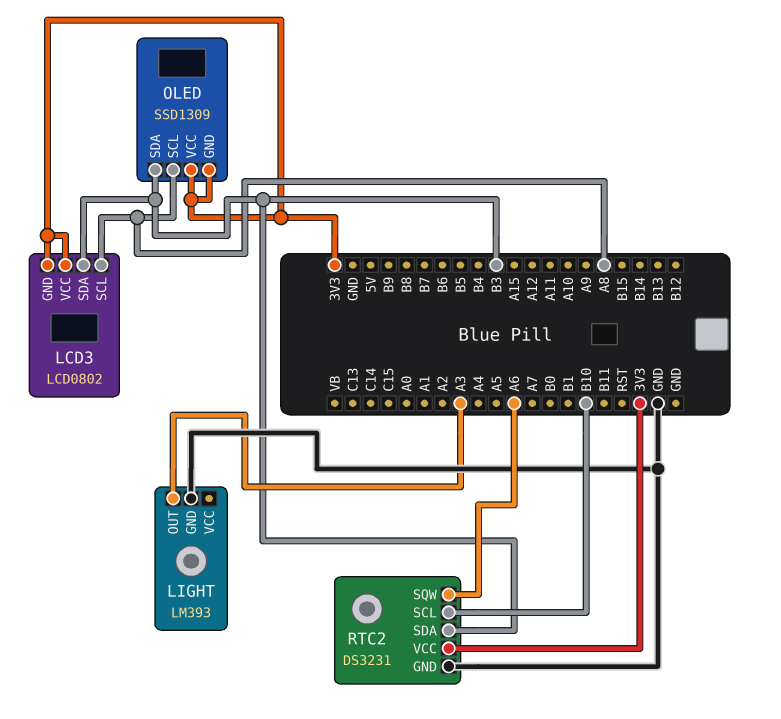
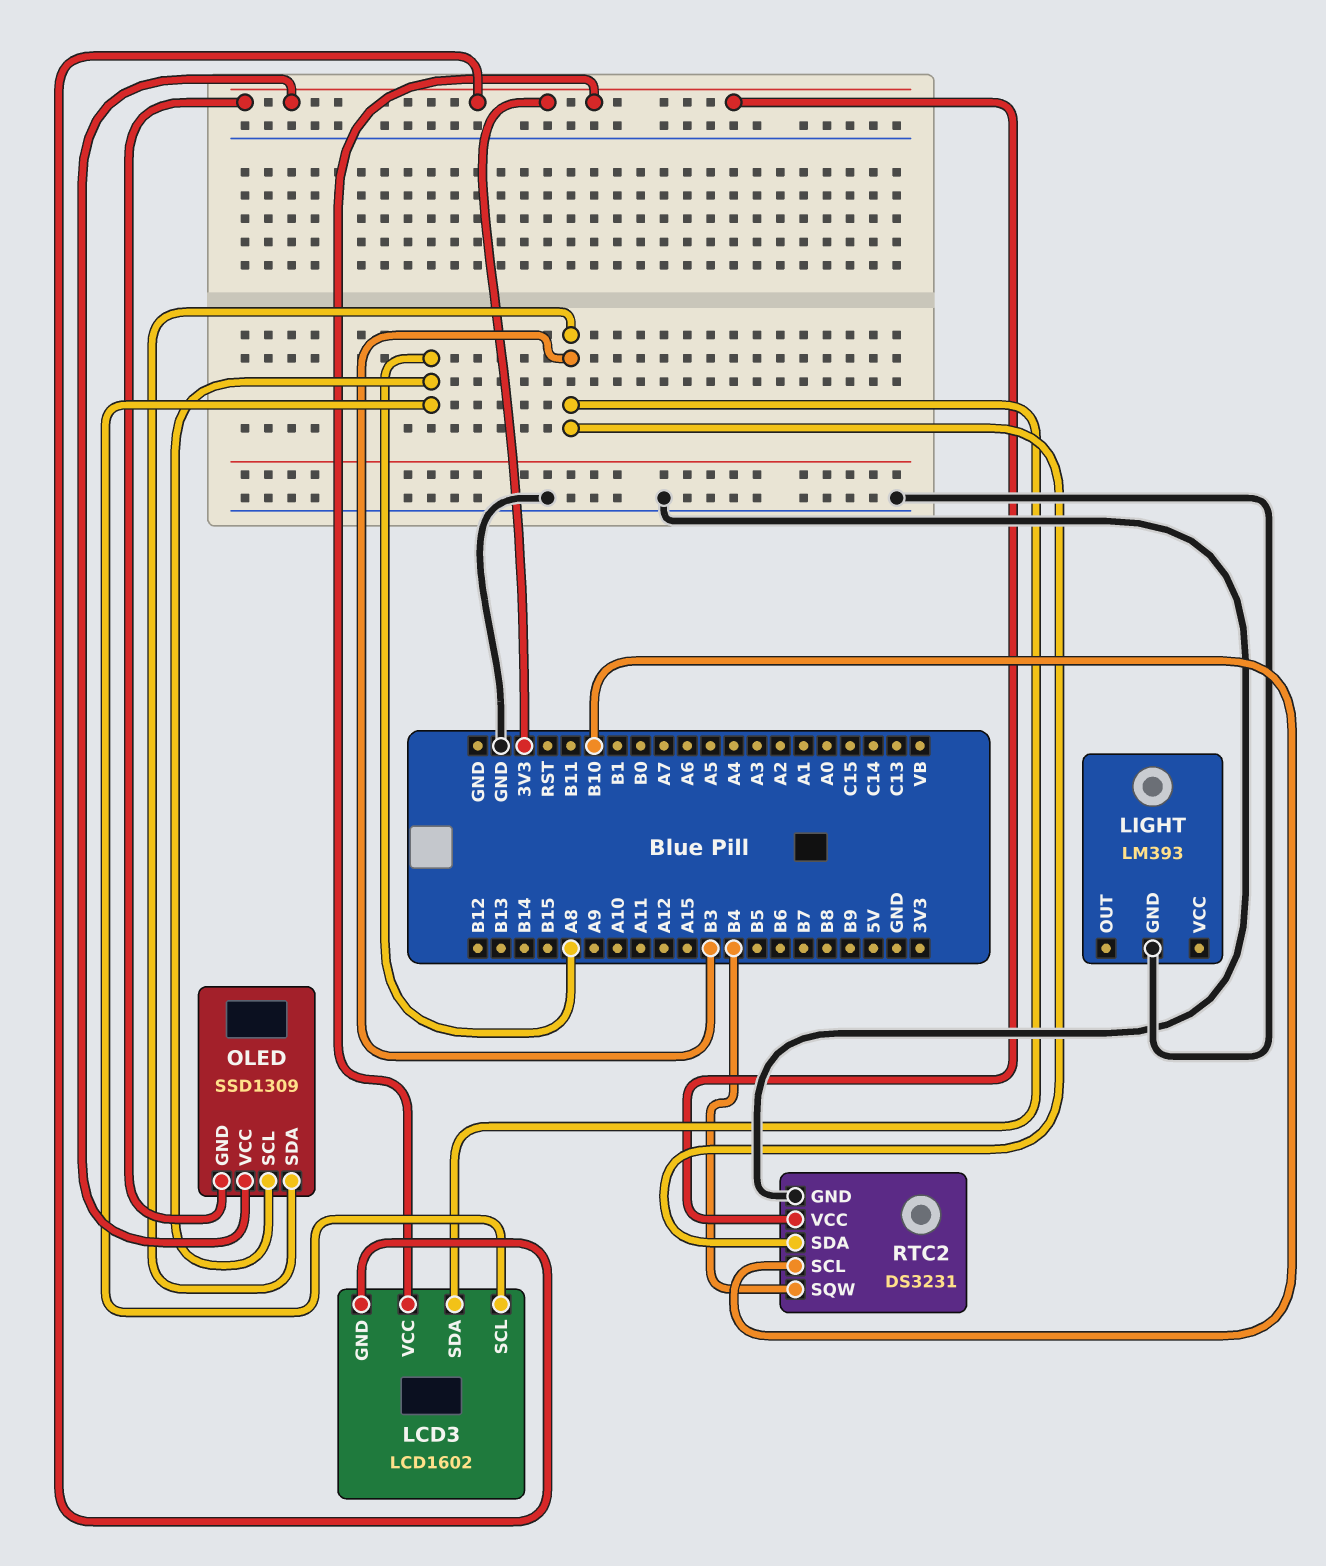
LCD3: LCD0802 -> LCD1602
LIGHT pin OUT: A3 -> none
RTC2 pin SQW: A6 -> B4

